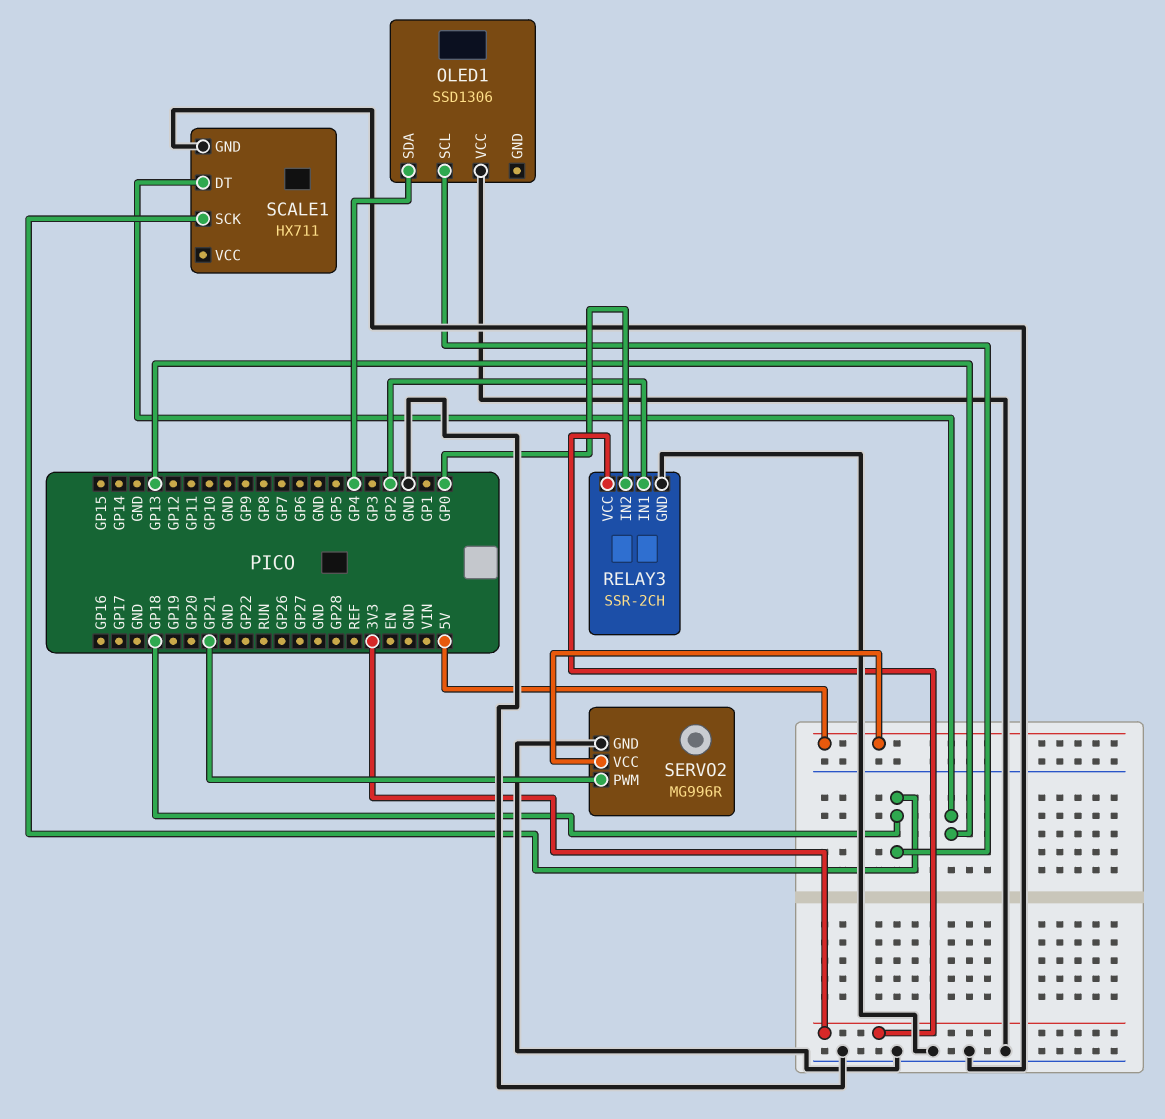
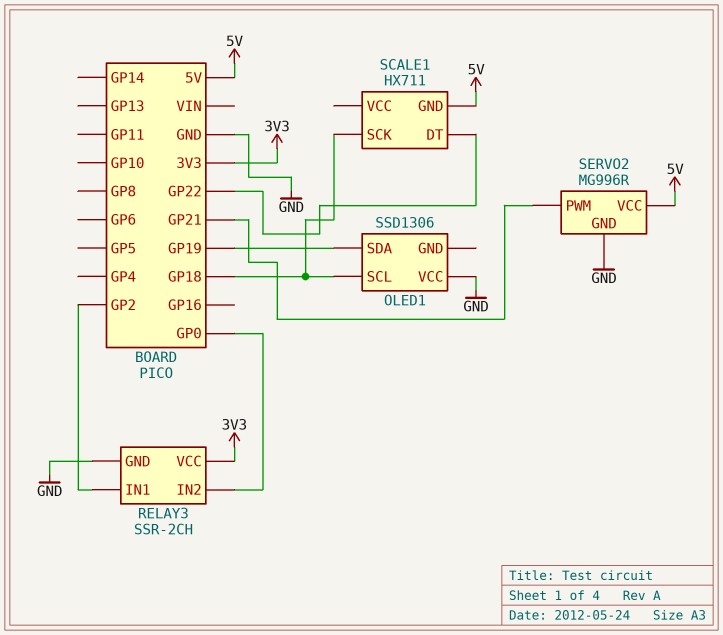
OLED1 pin SDA: GP4 -> GP19
SCALE1 pin DT: GP13 -> GP22
SCALE1 pin GND: GND -> 5V

